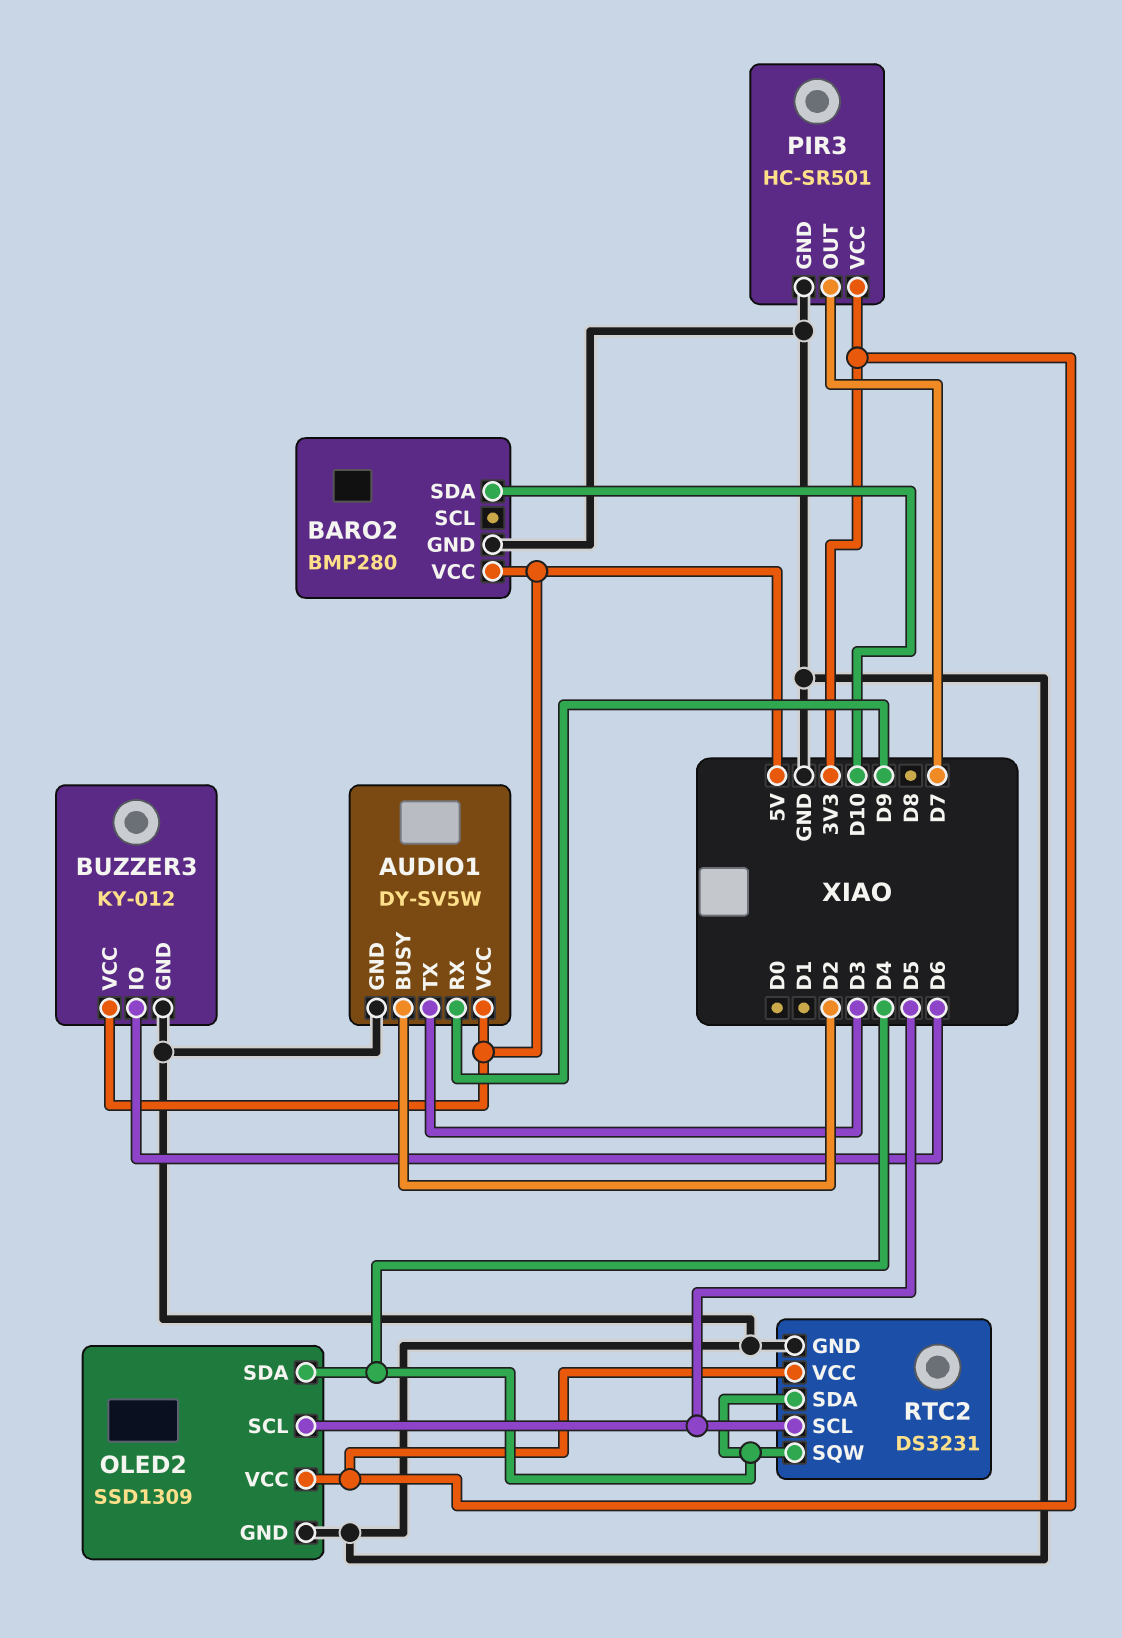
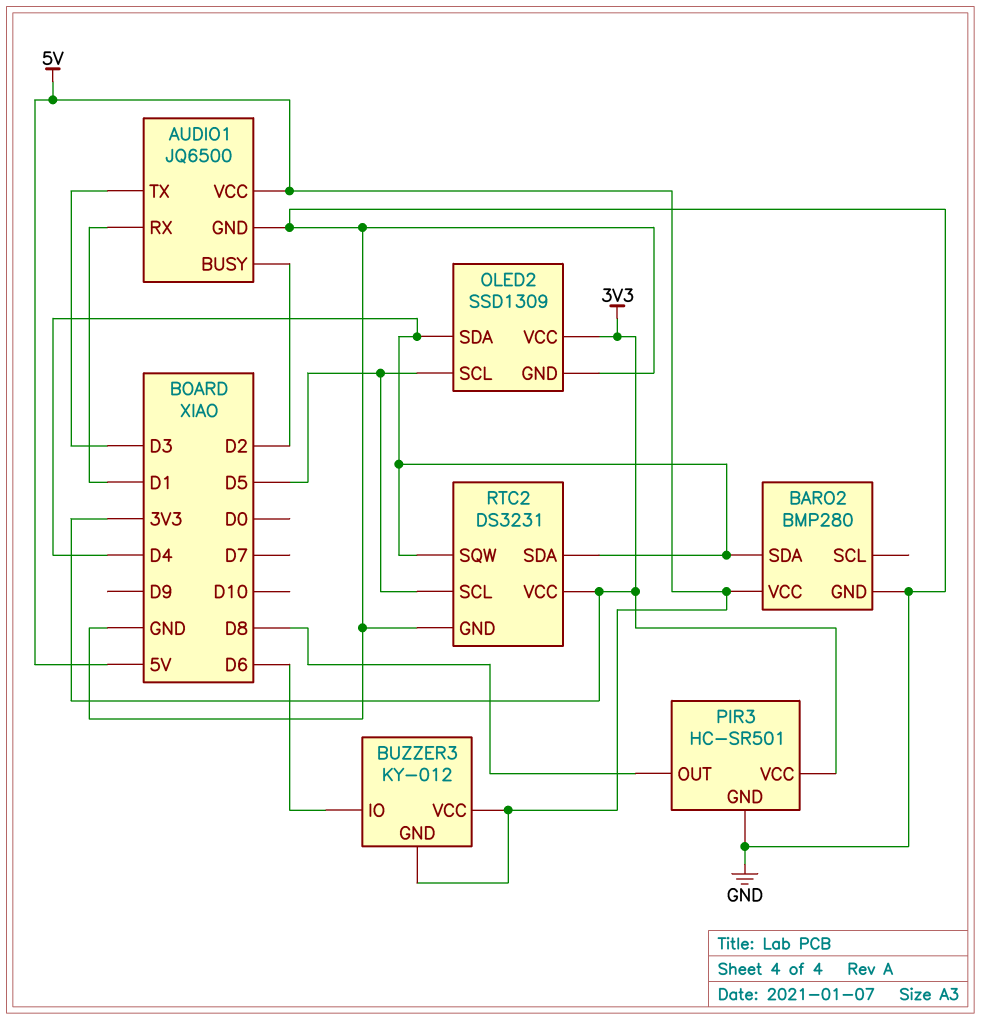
AUDIO1: DY-SV5W -> JQ6500
AUDIO1 pin RX: D9 -> D1
BARO2 pin SDA: D10 -> D4
BUZZER3 pin GND: GND -> 5V
PIR3 pin OUT: D7 -> D8

